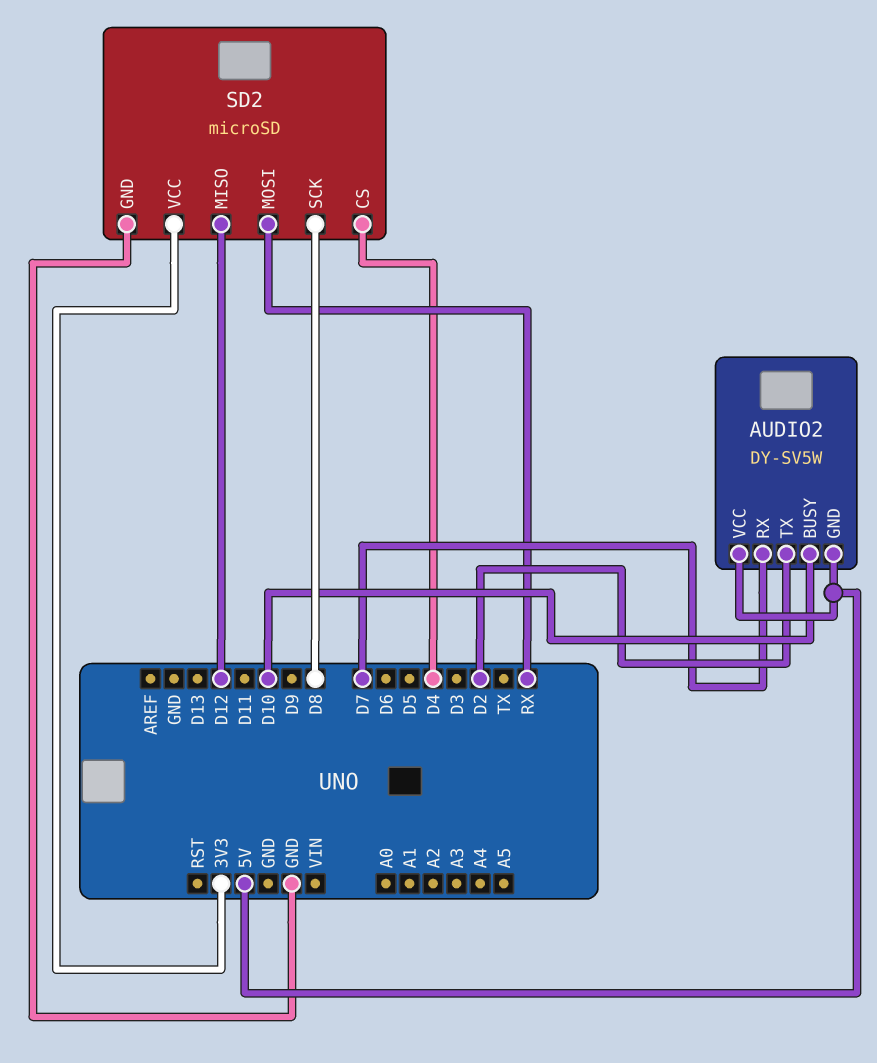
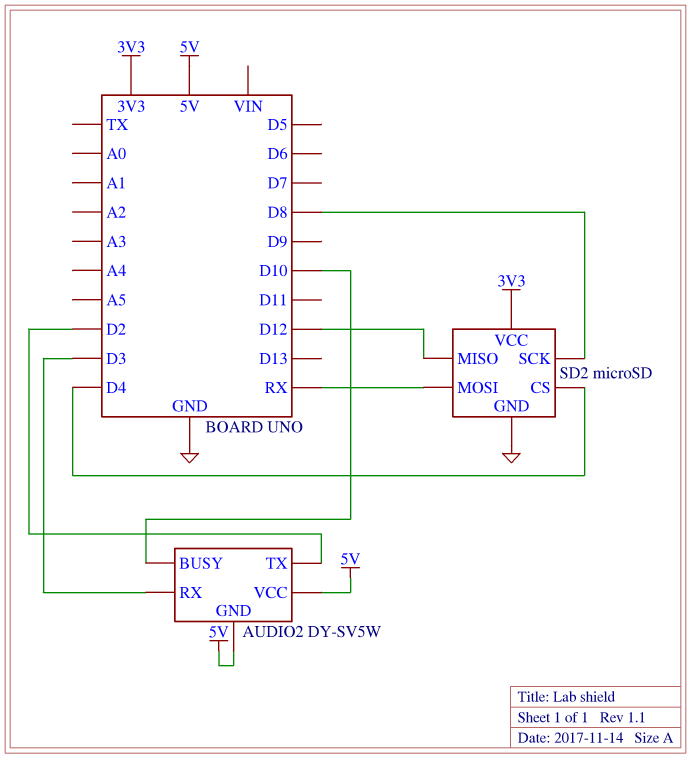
AUDIO2 pin RX: D7 -> D3

